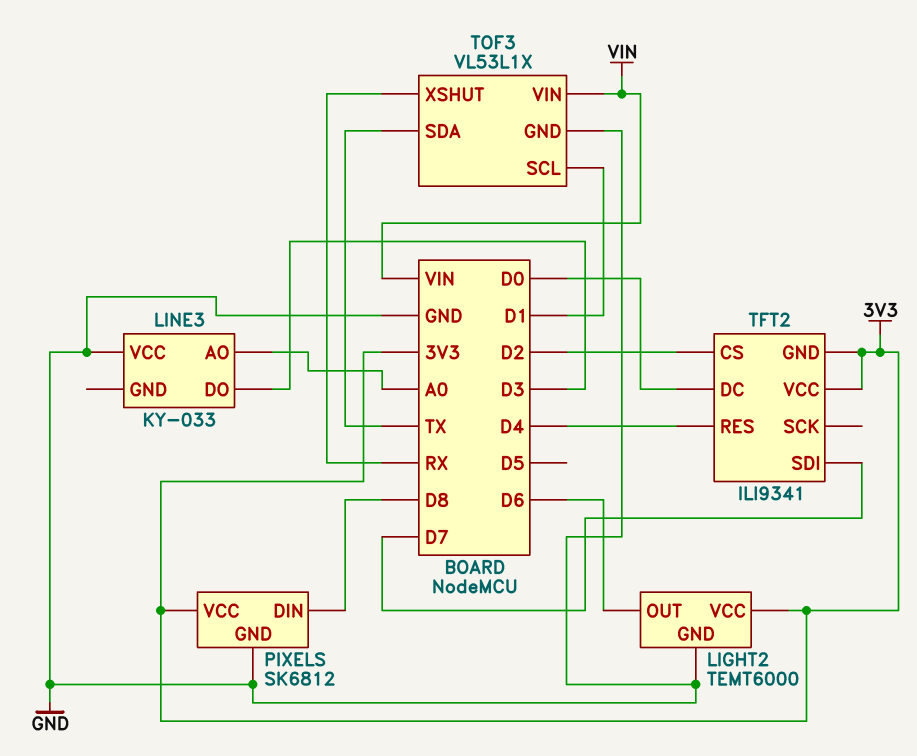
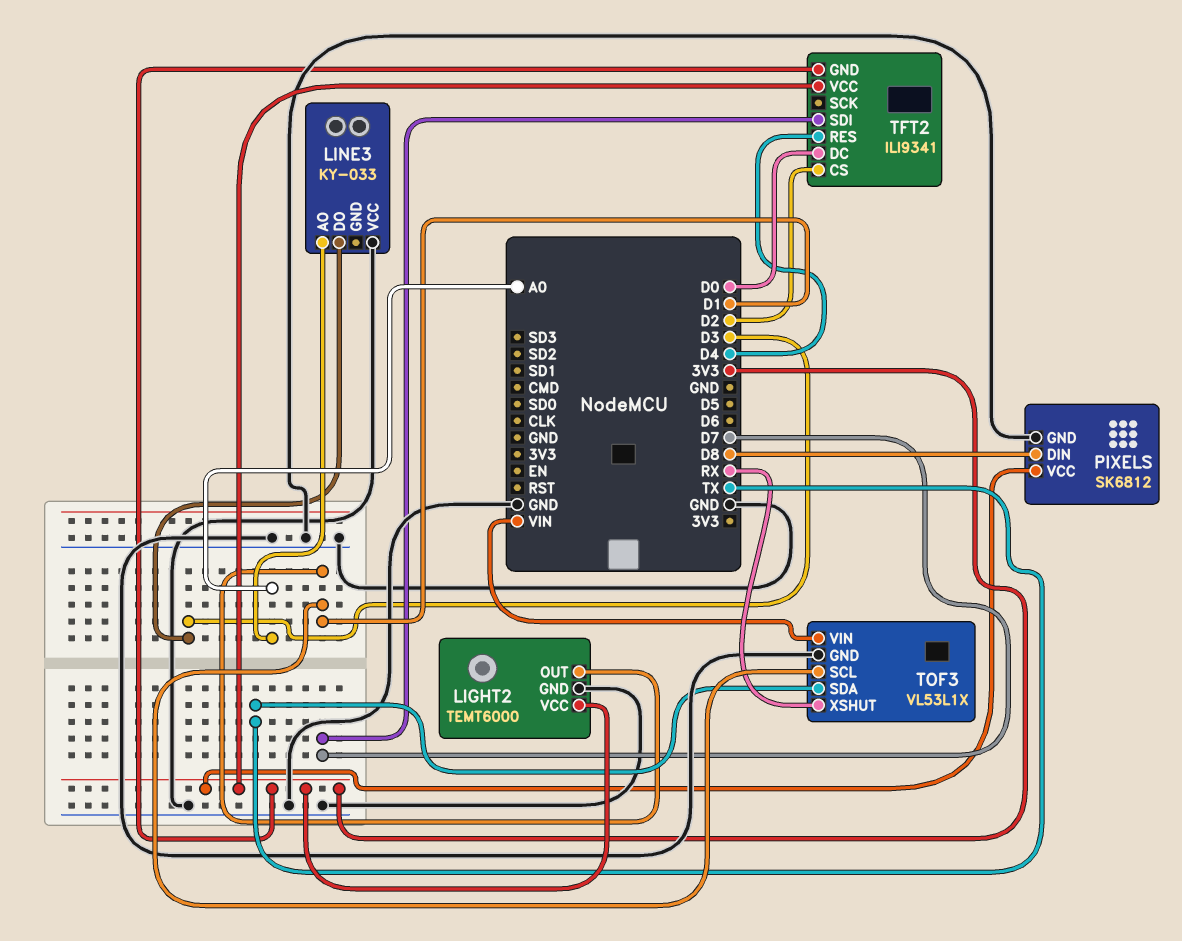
LIGHT2 pin OUT: D6 -> D1

